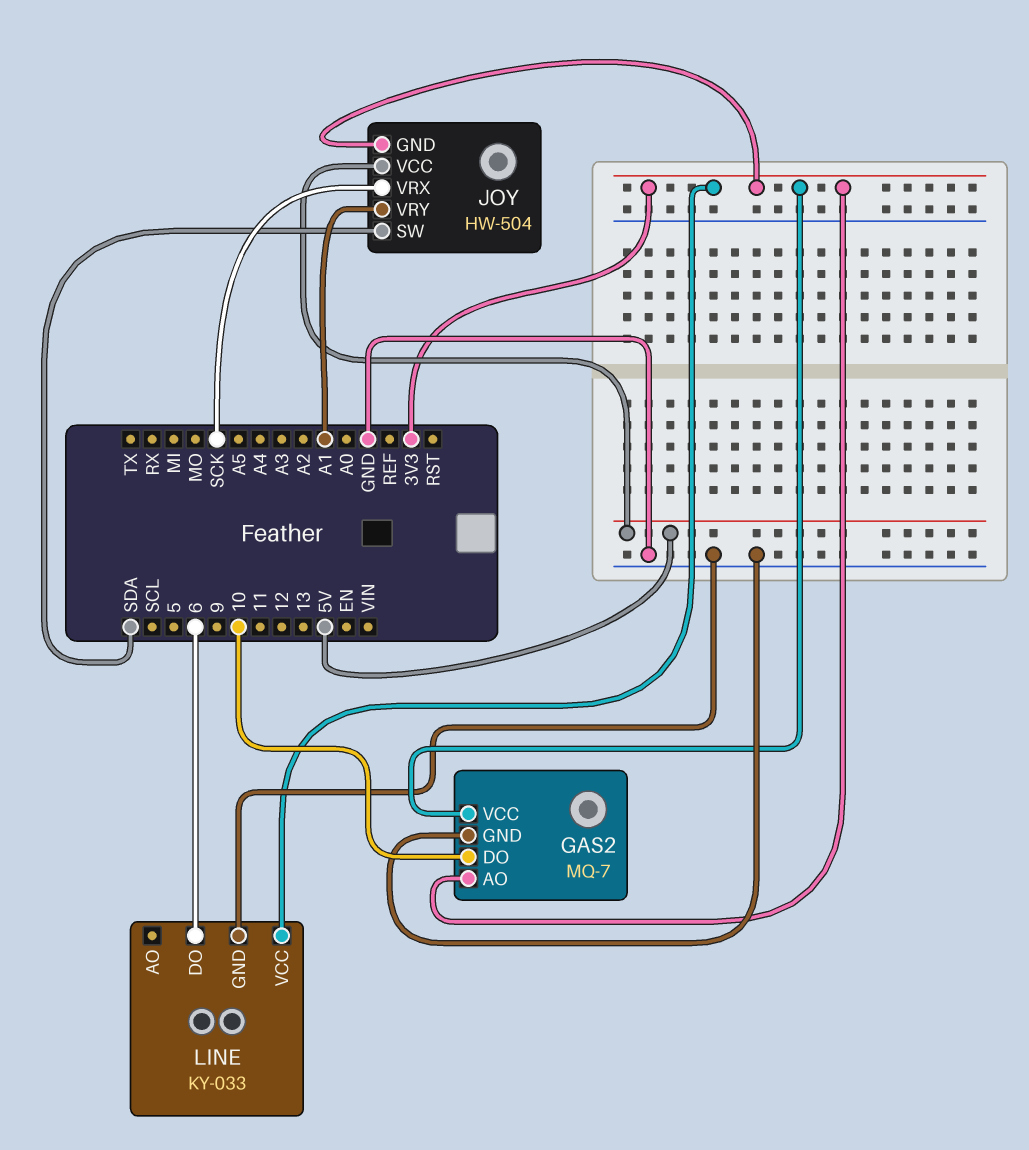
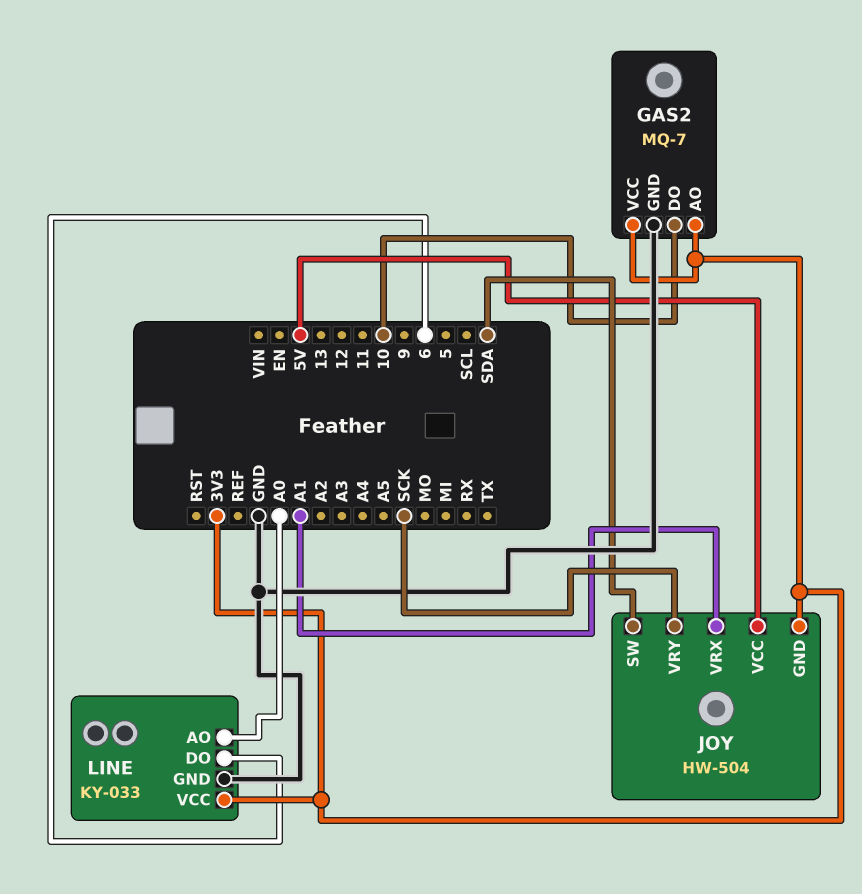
JOY pin VRX: SCK -> A1
JOY pin VRY: A1 -> SCK
LINE pin AO: none -> A0

